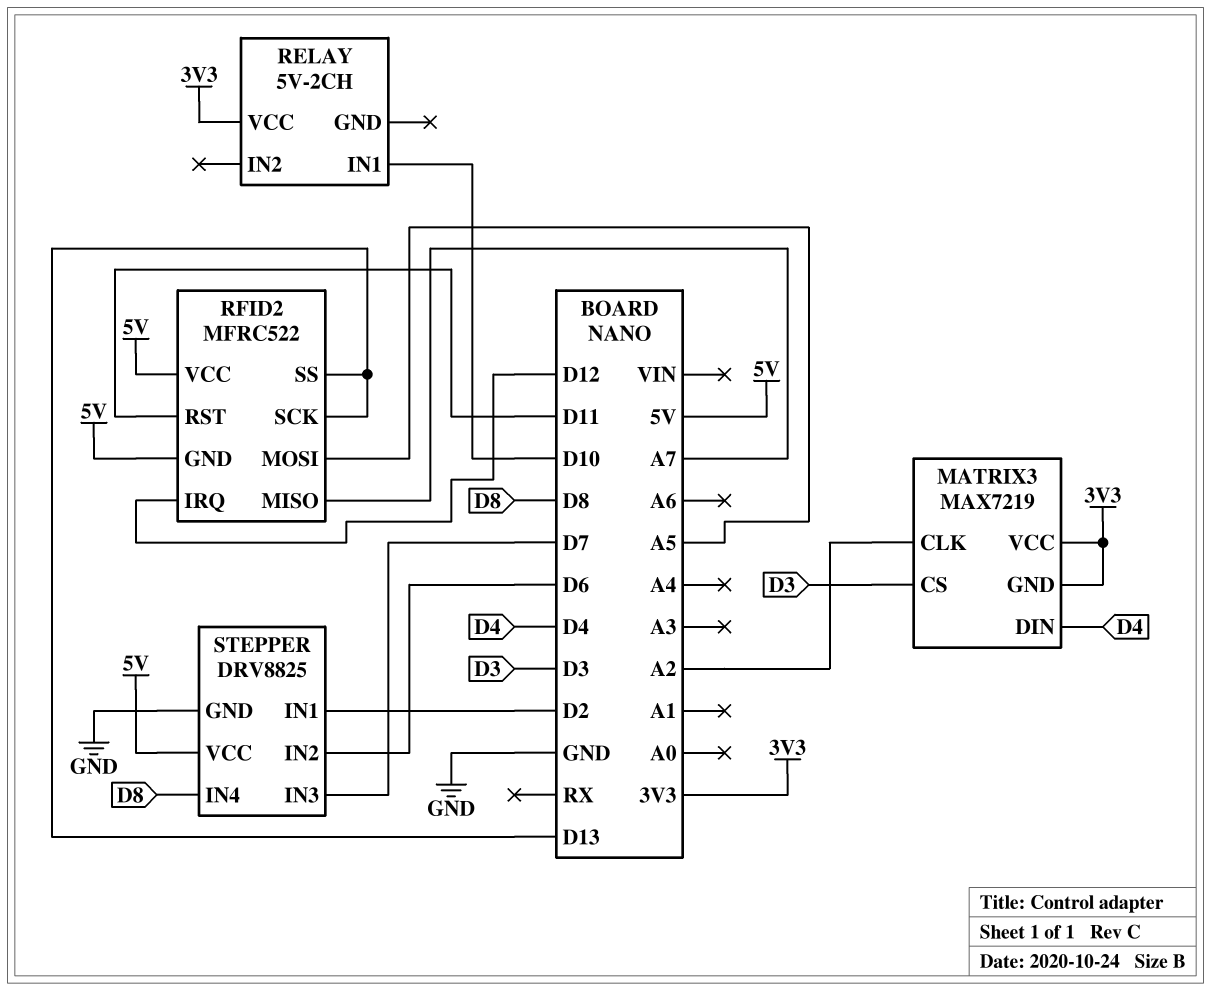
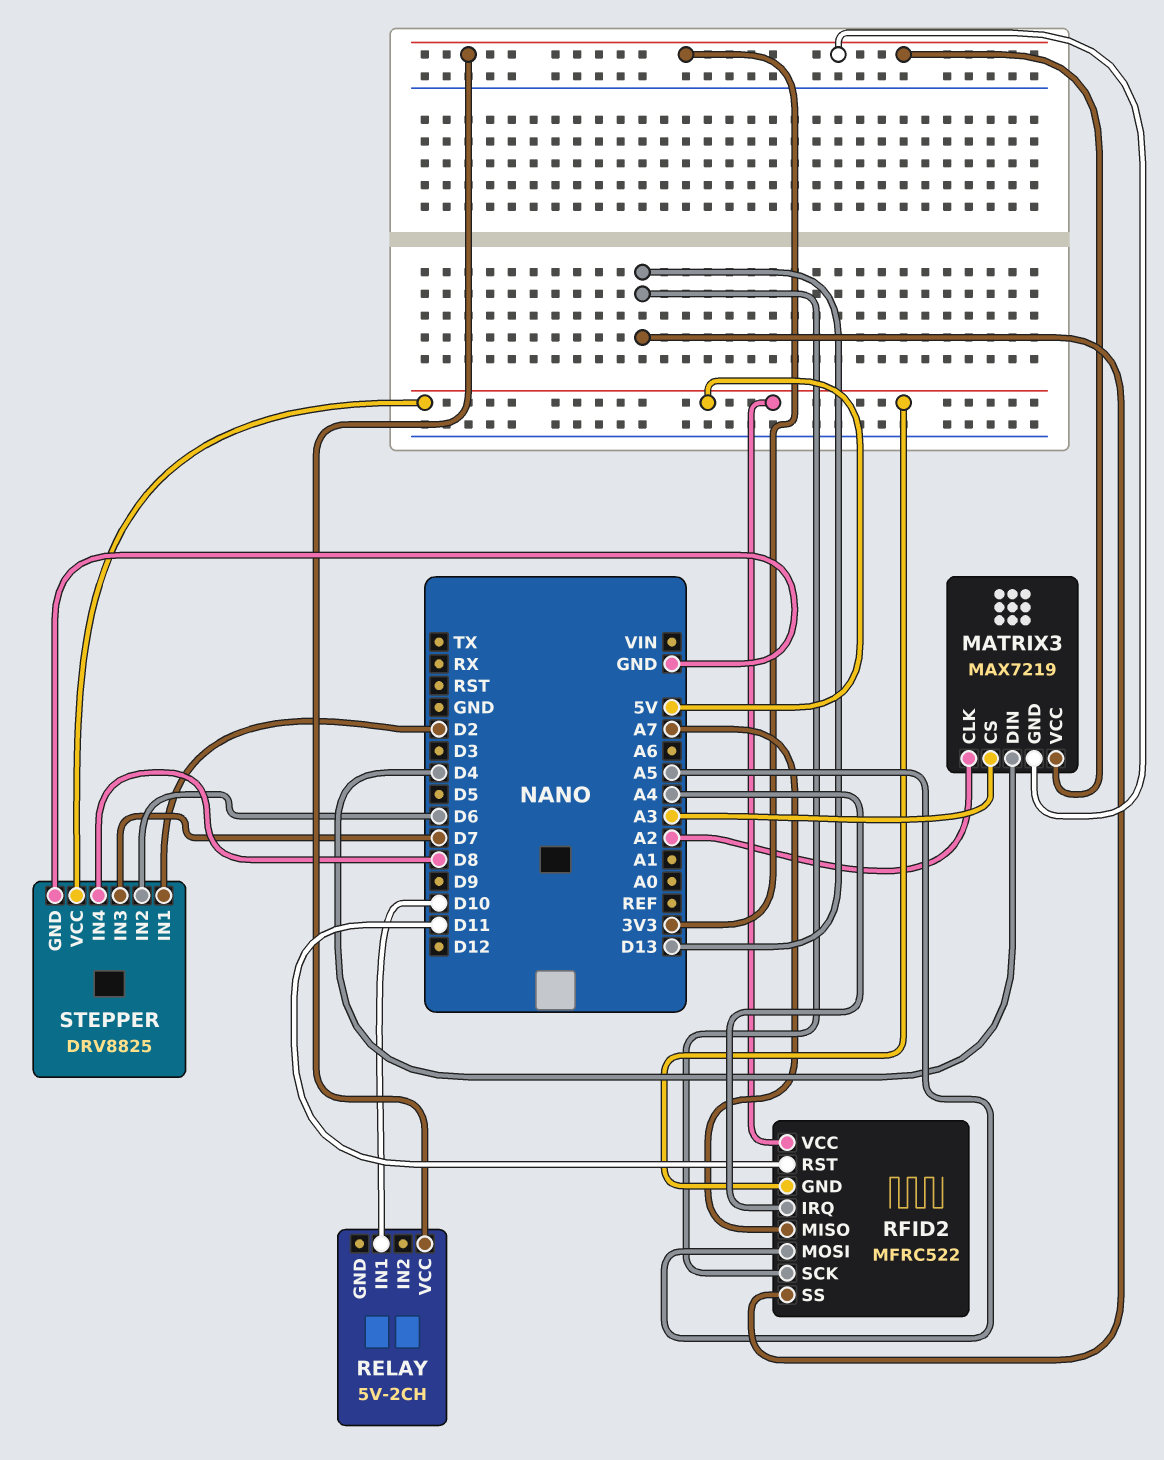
MATRIX3 pin CS: D3 -> A3
RFID2 pin IRQ: D12 -> A4

